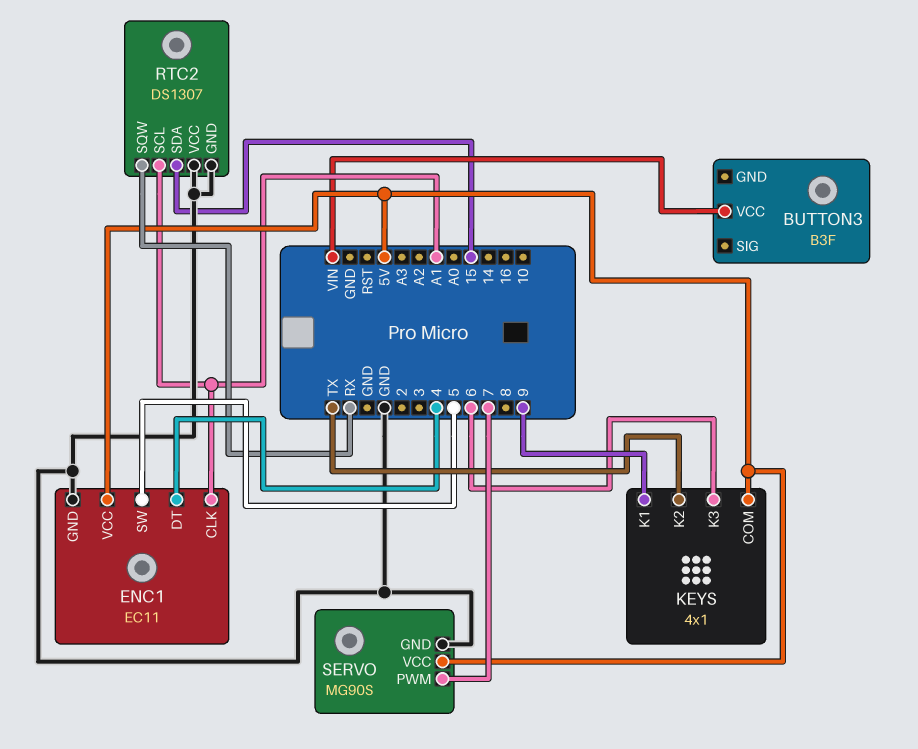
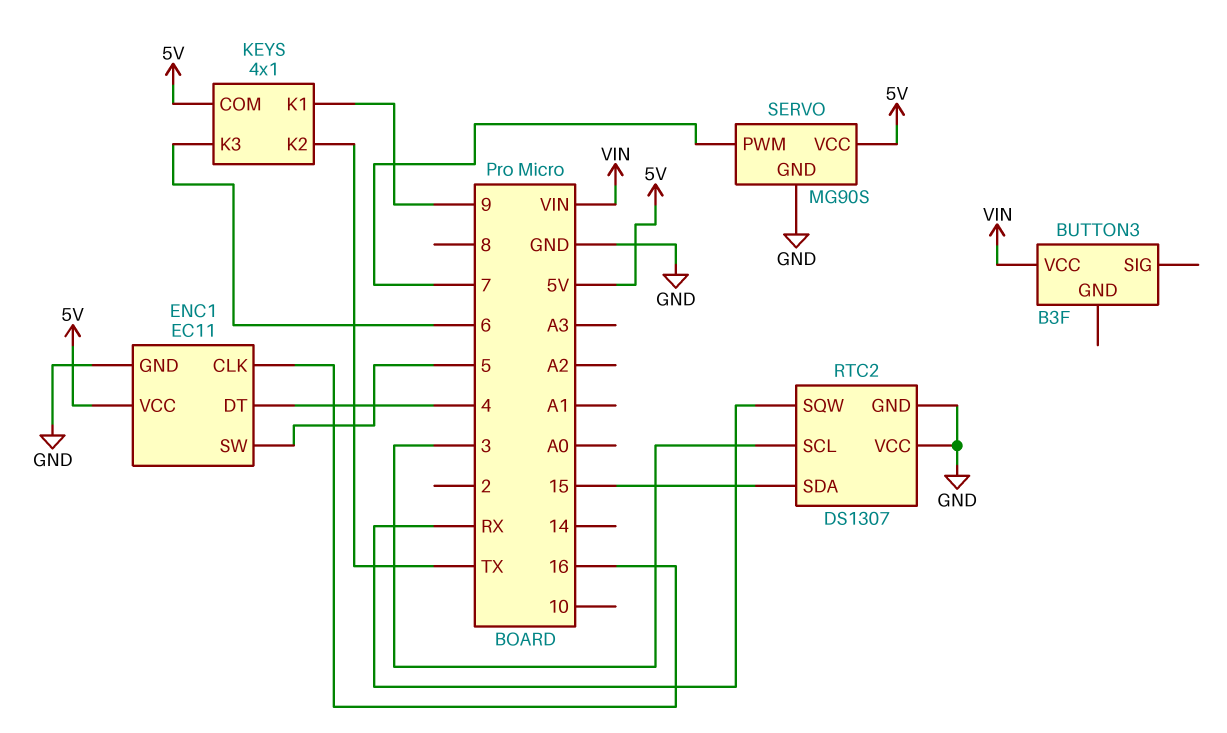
ENC1 pin CLK: A1 -> 16
RTC2 pin SCL: A1 -> 3

